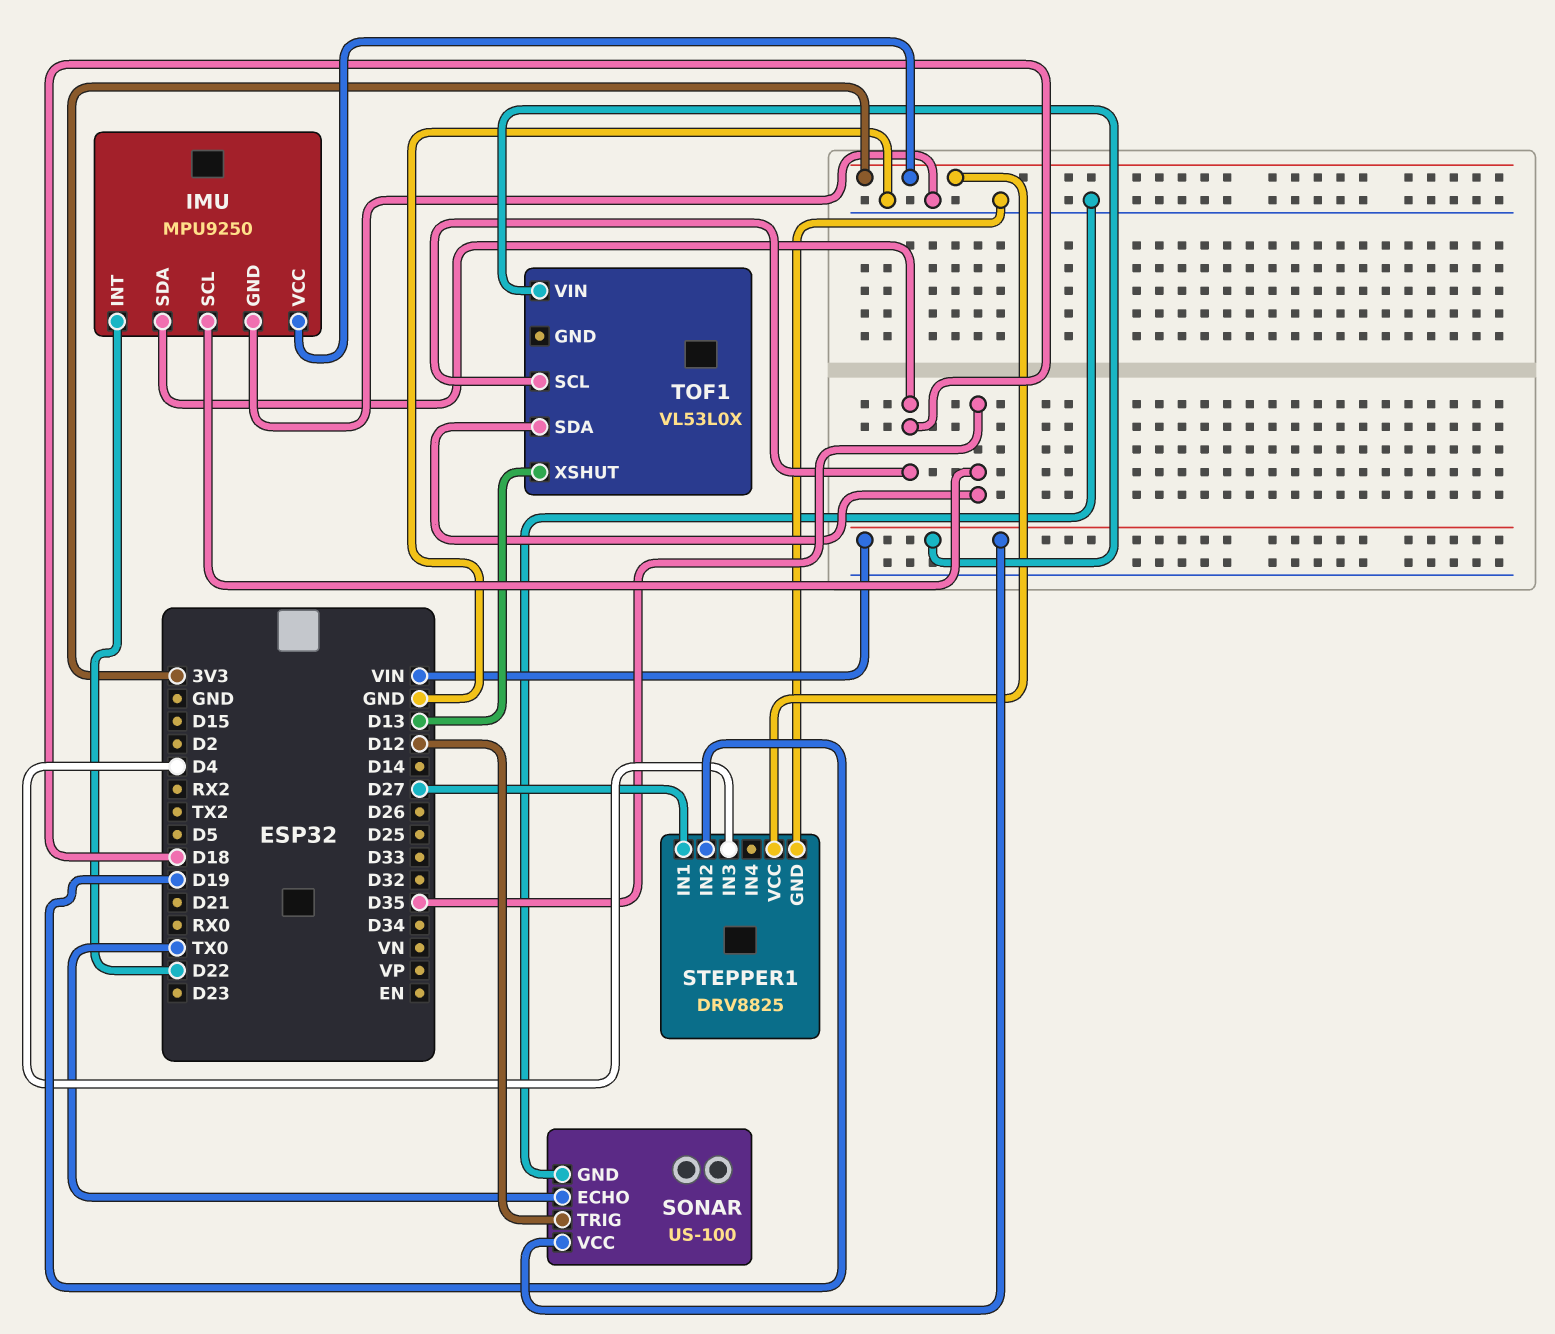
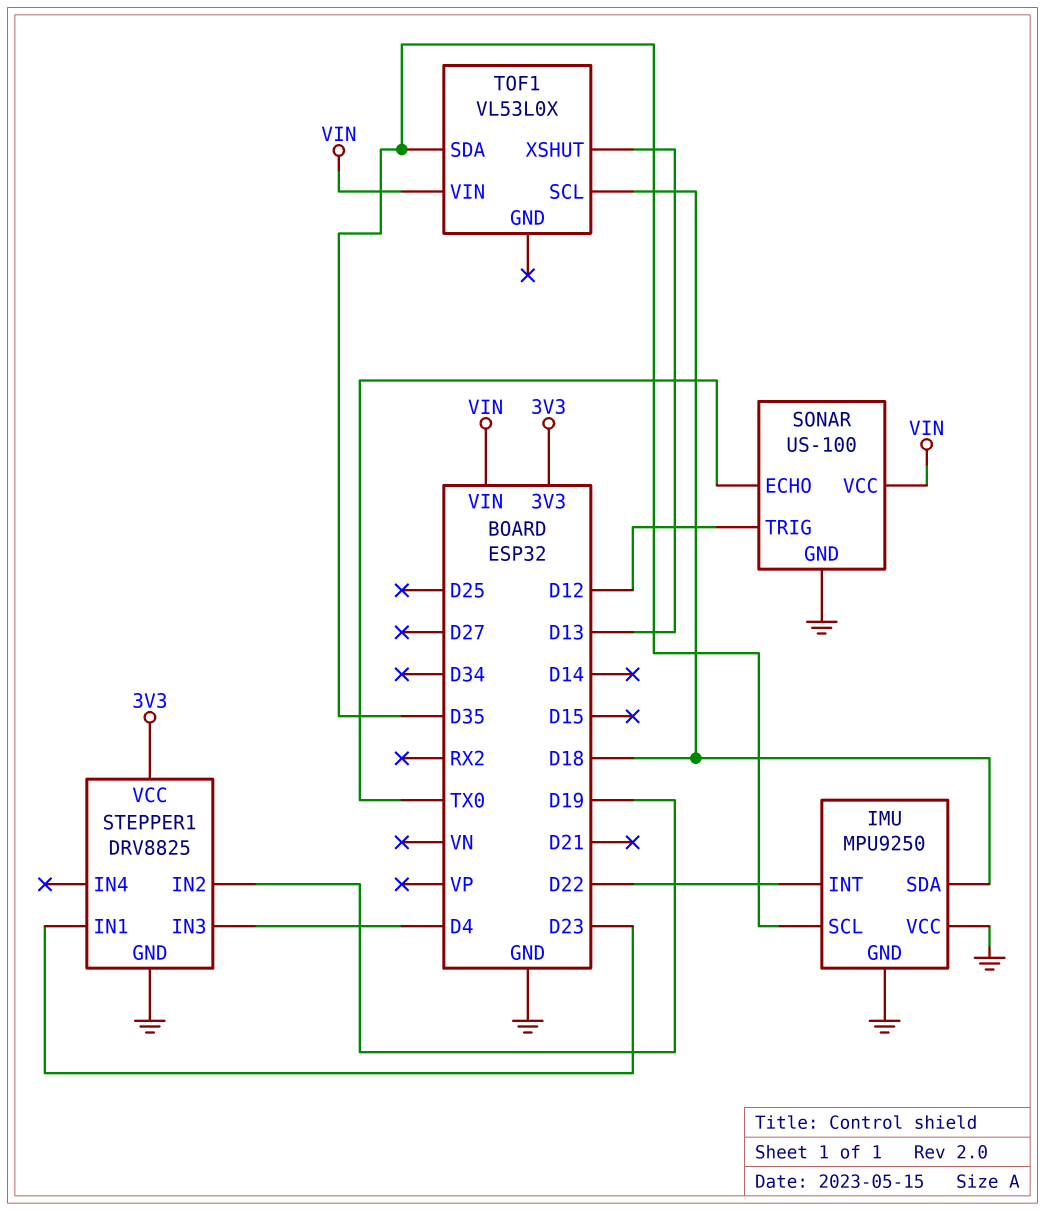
IMU pin VCC: 3V3 -> GND
STEPPER1 pin IN1: D27 -> D23

